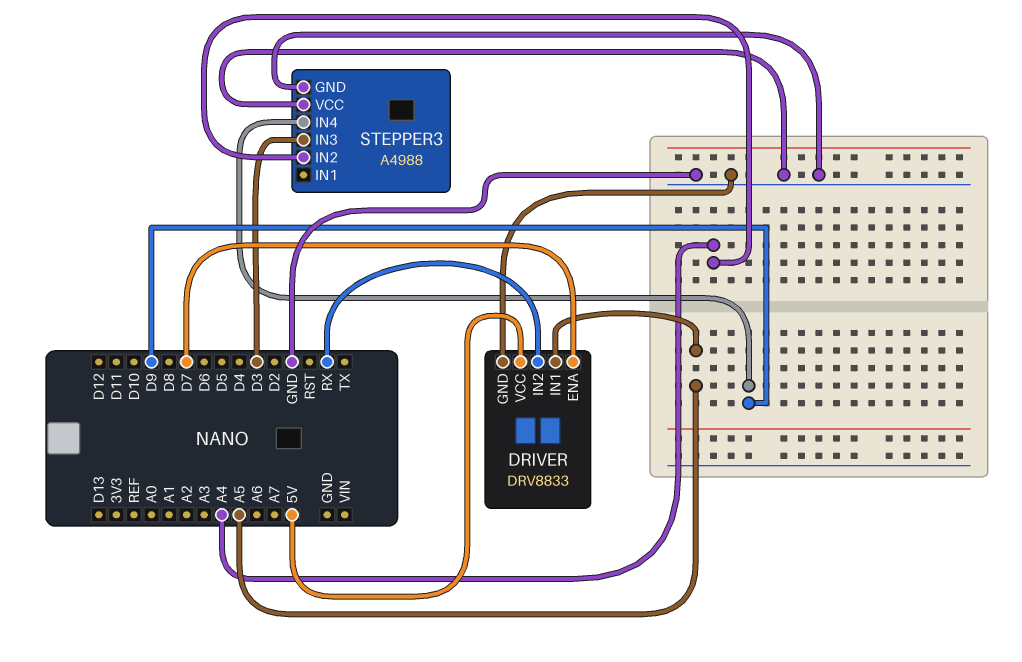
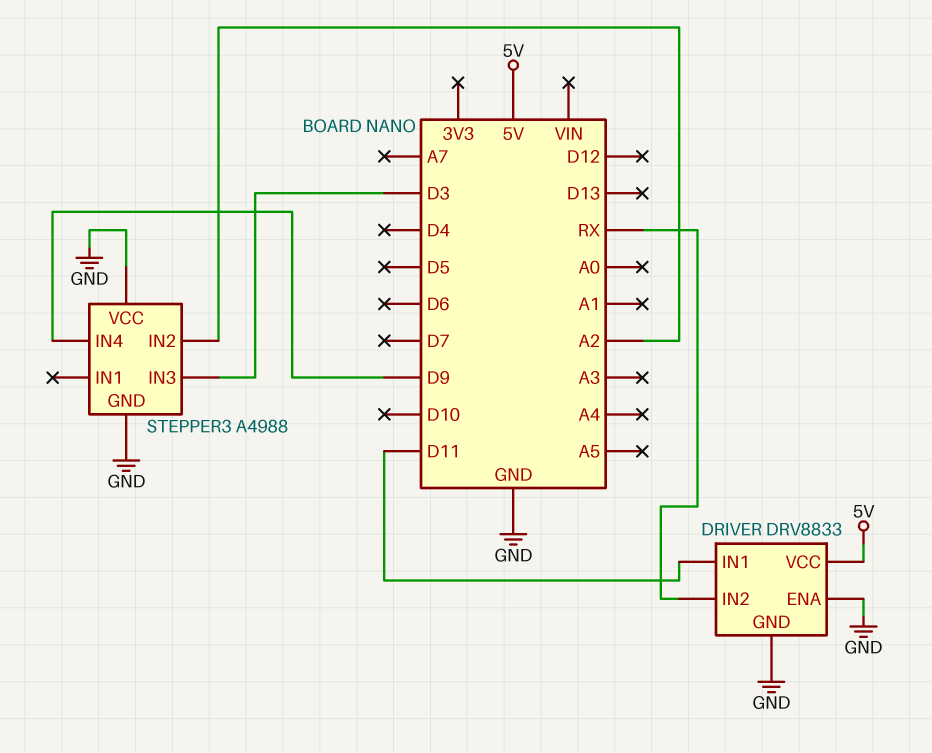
DRIVER pin ENA: D7 -> GND
DRIVER pin IN1: A5 -> D11
STEPPER3 pin IN2: A4 -> A2

